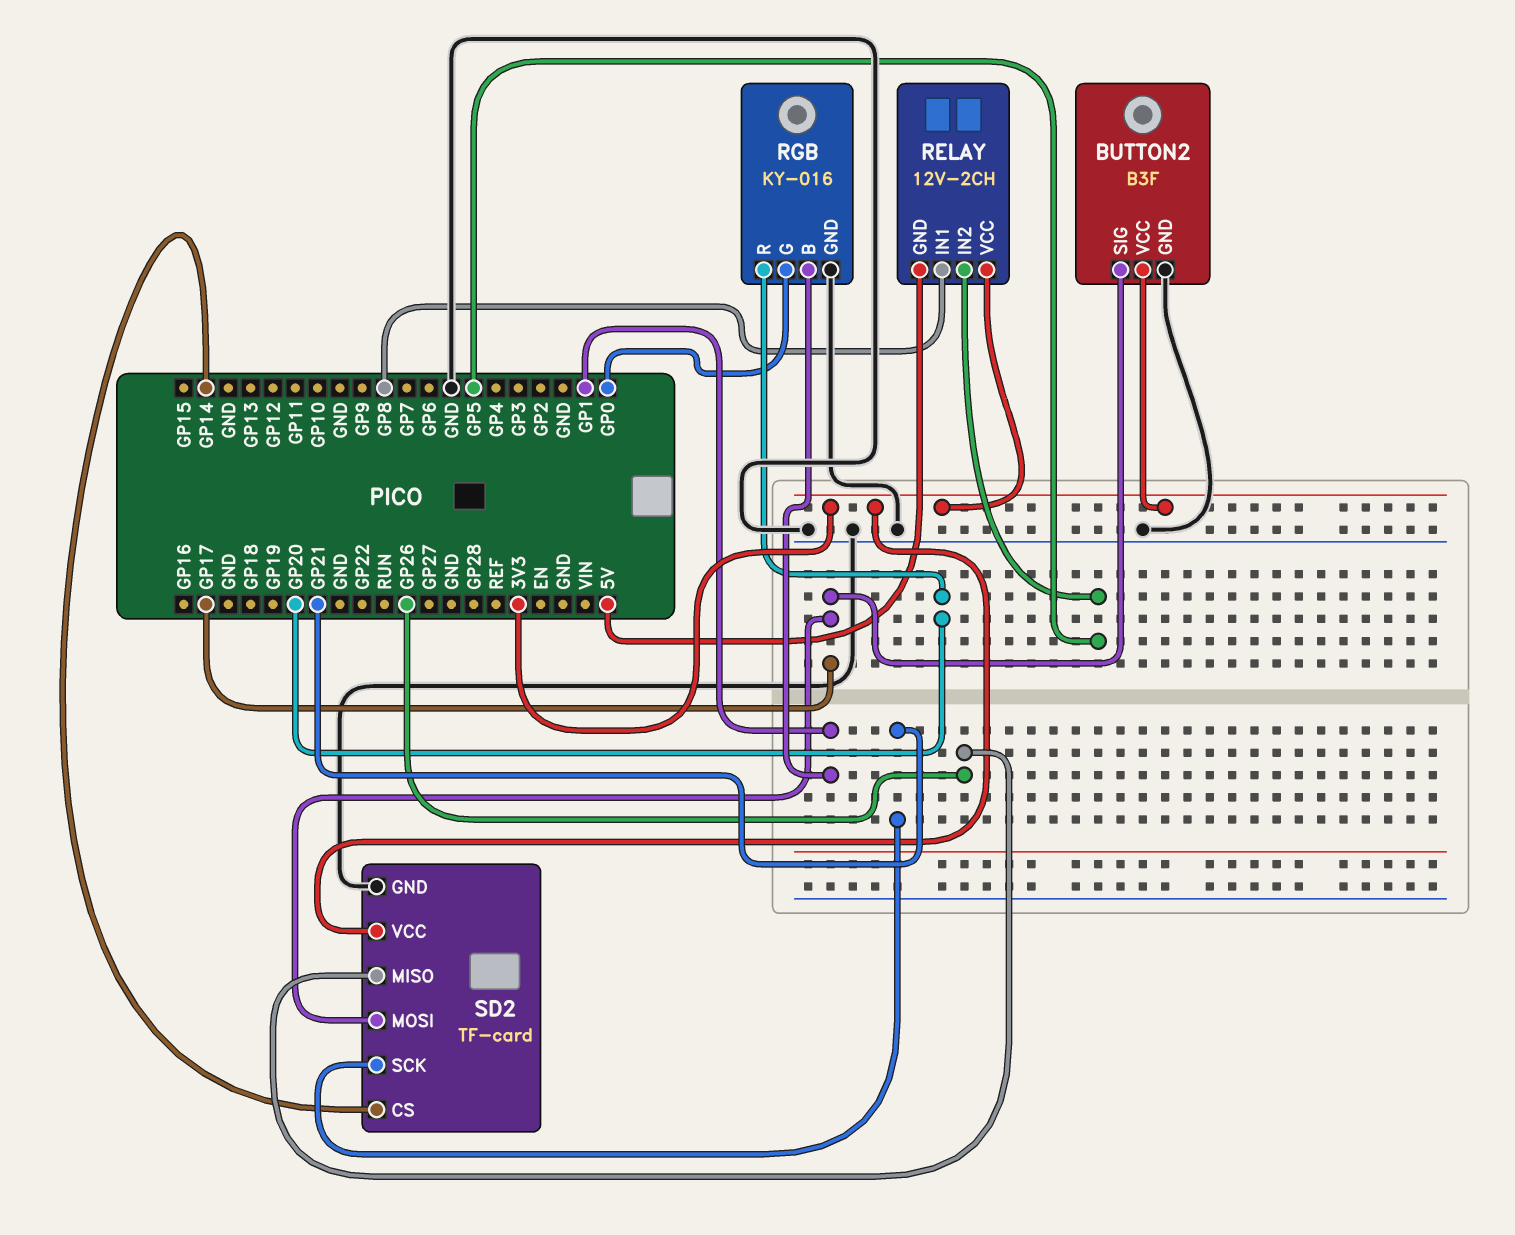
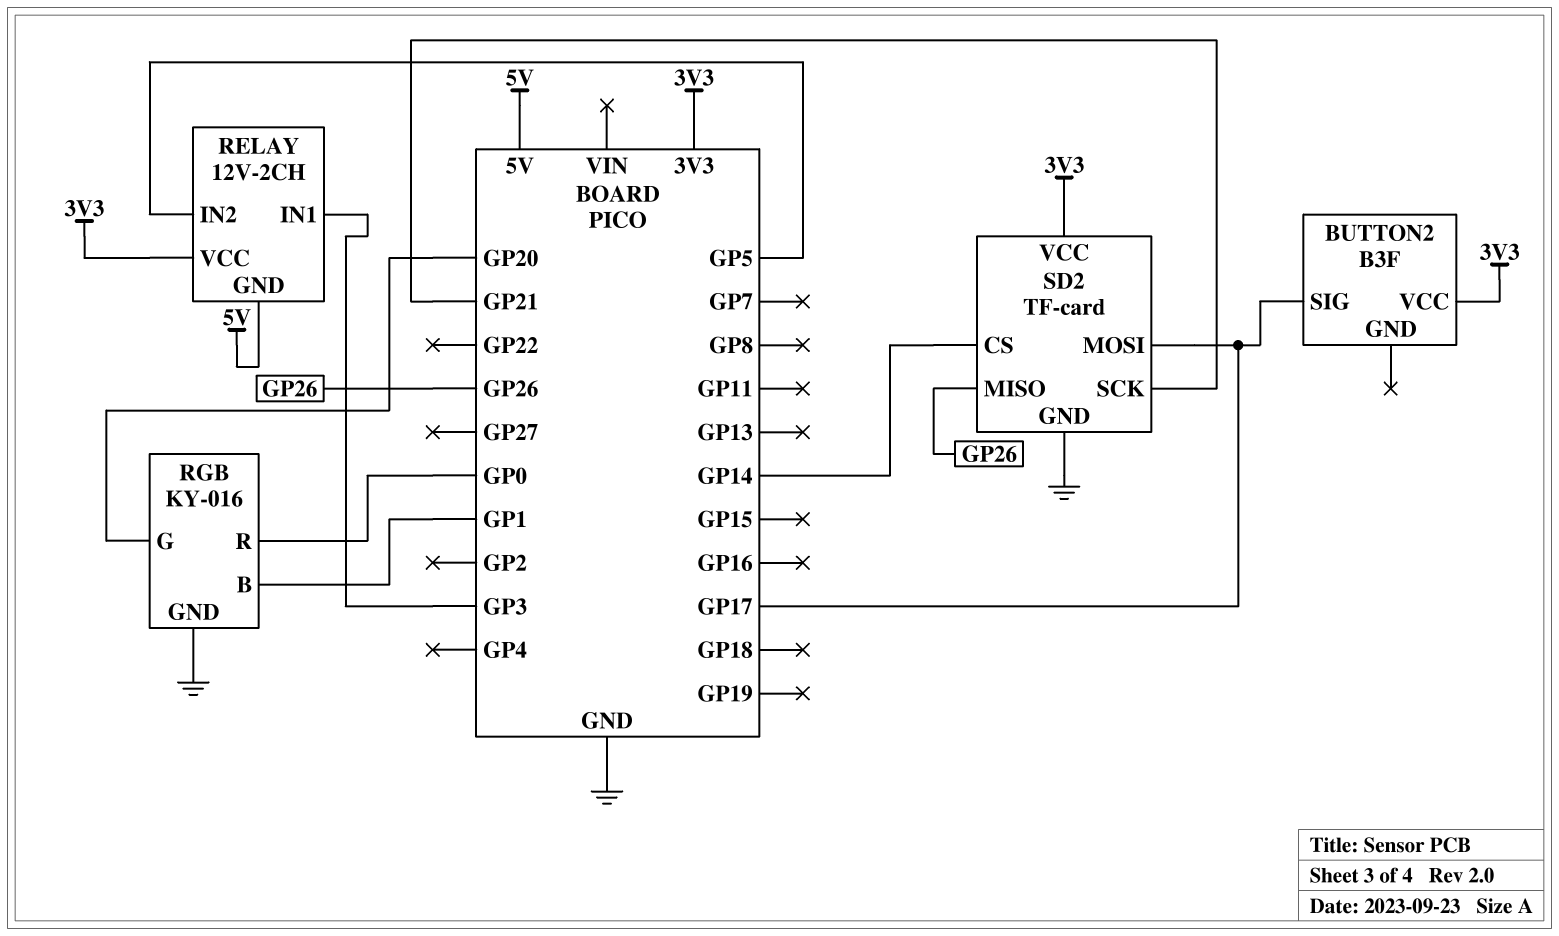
BUTTON2 pin GND: GND -> none
RELAY pin IN1: GP8 -> GP3
RGB pin G: GP0 -> GP20
RGB pin R: GP20 -> GP0

